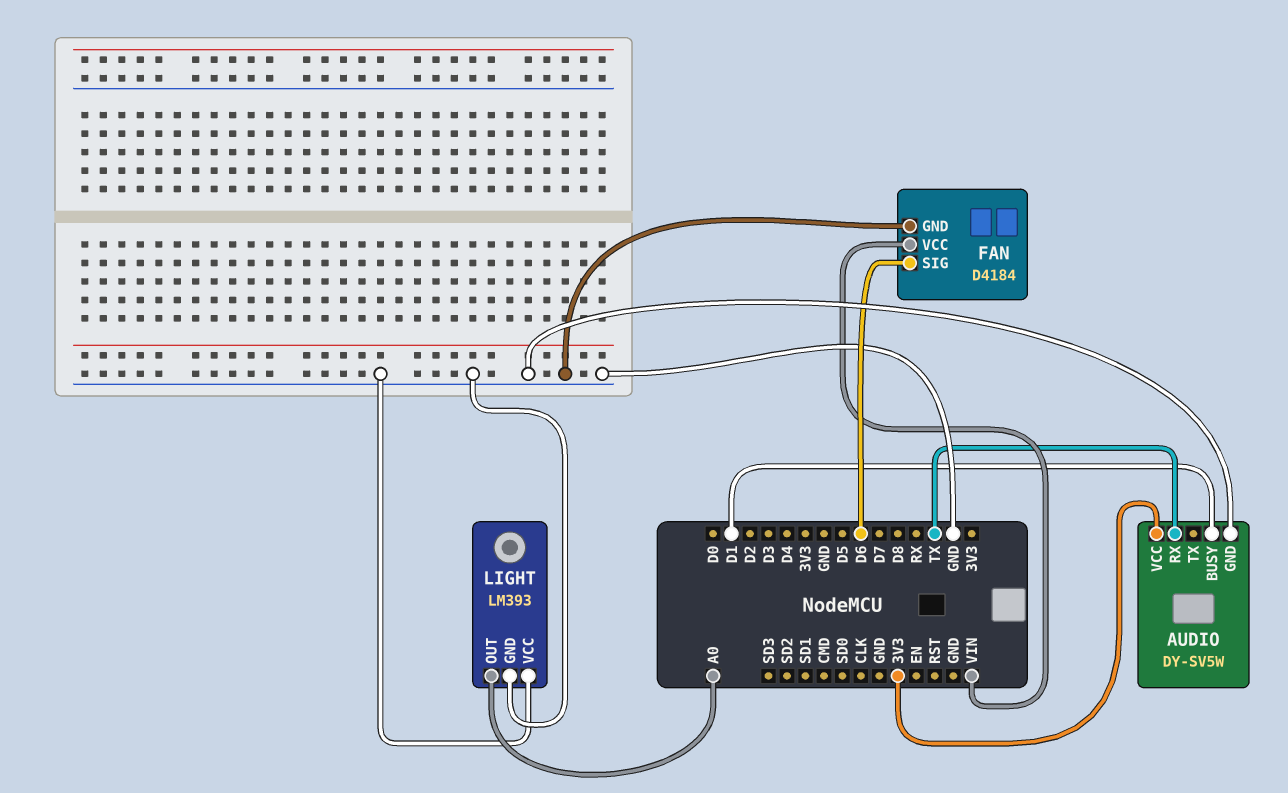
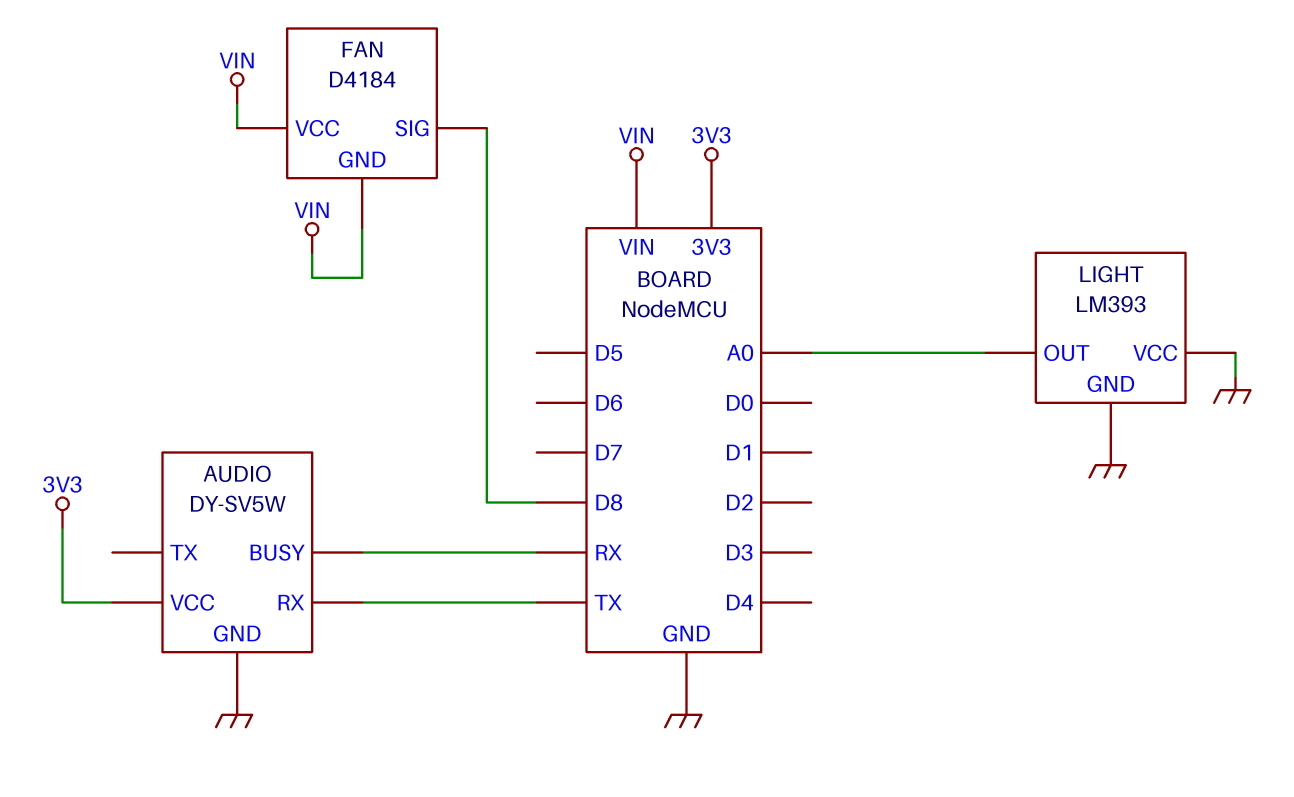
AUDIO pin BUSY: D1 -> RX
FAN pin GND: GND -> VIN
FAN pin SIG: D6 -> D8

